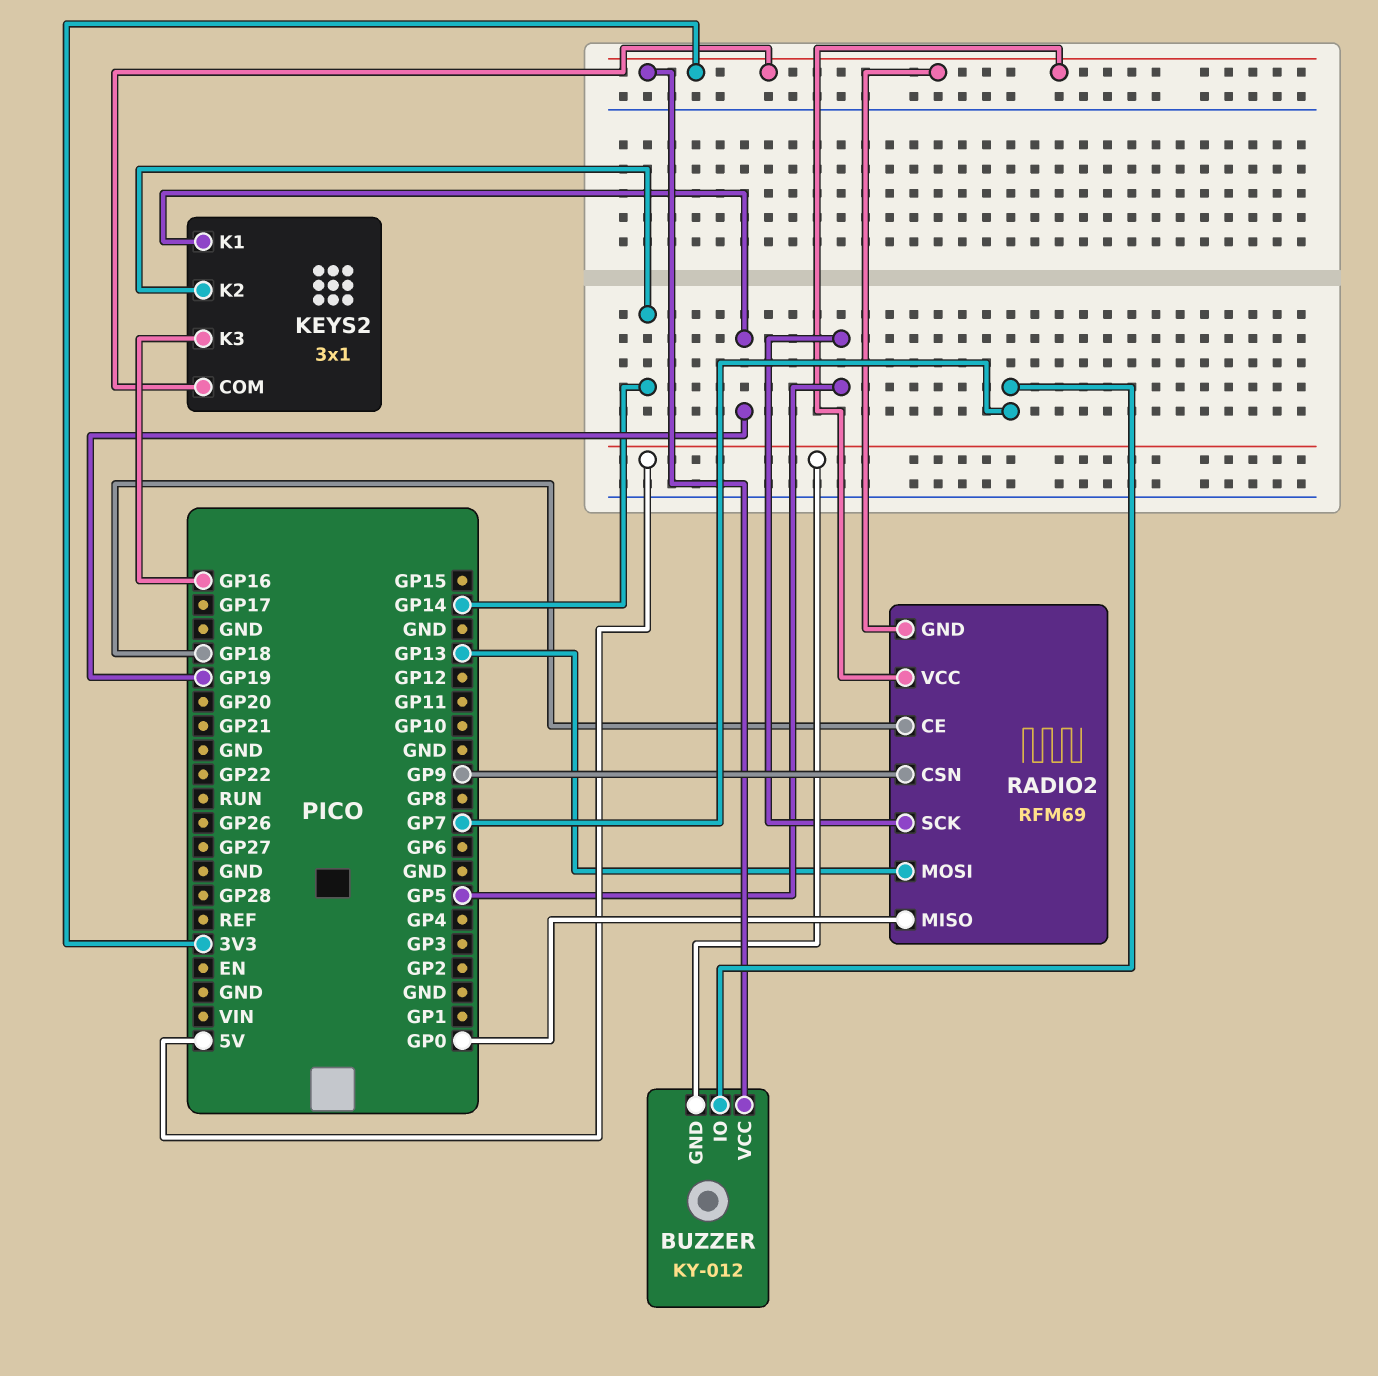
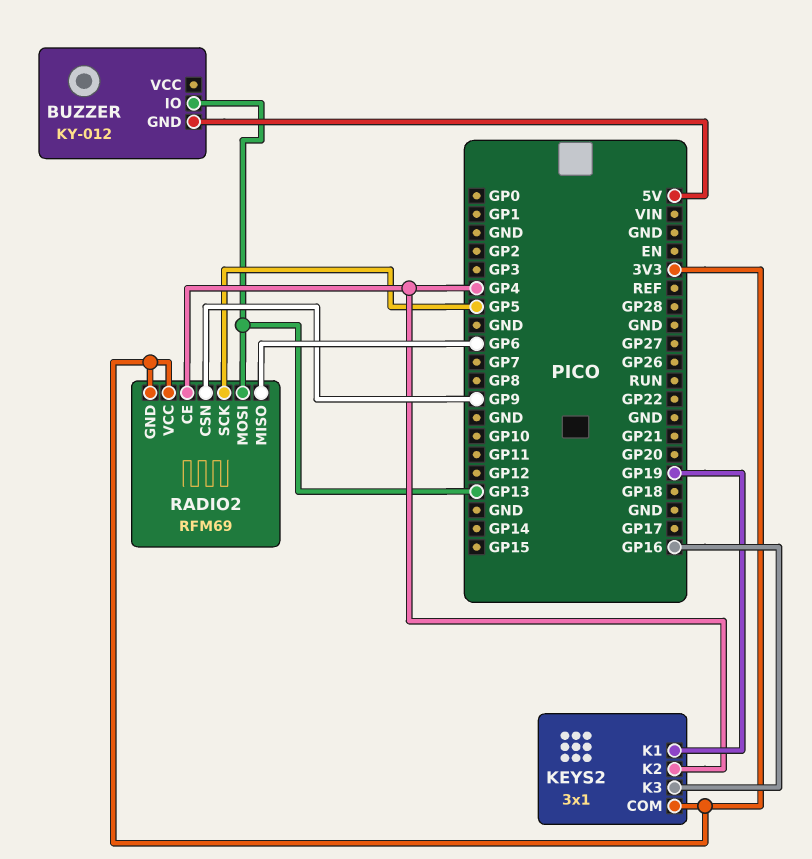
BUZZER pin IO: GP7 -> GP13
BUZZER pin VCC: 3V3 -> none
KEYS2 pin K2: GP14 -> GP4
RADIO2 pin CE: GP18 -> GP4
RADIO2 pin MISO: GP0 -> GP6

